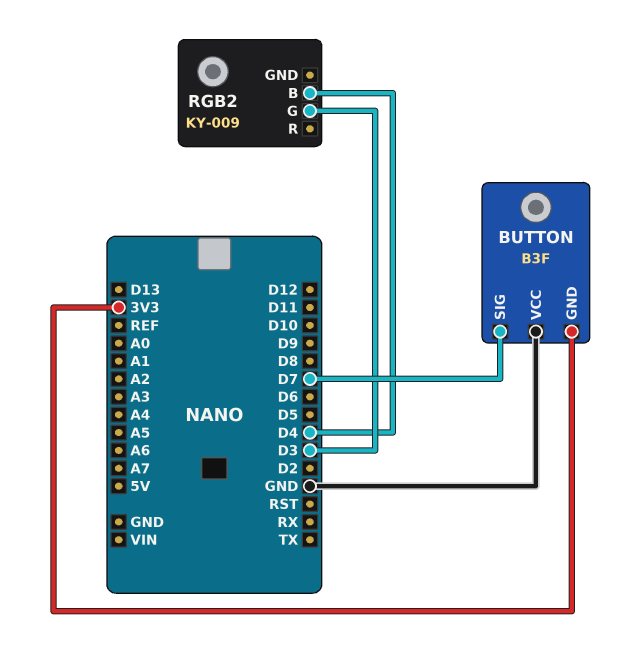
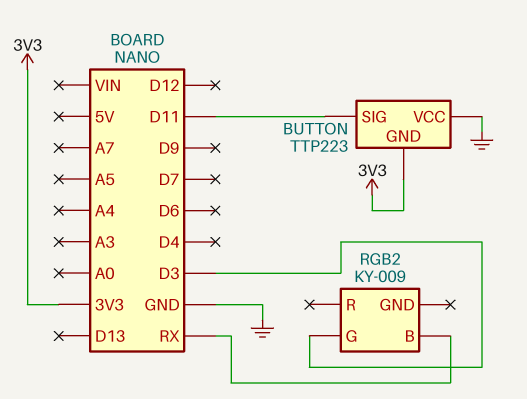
BUTTON: B3F -> TTP223
BUTTON pin SIG: D7 -> D11
RGB2 pin B: D4 -> RX

